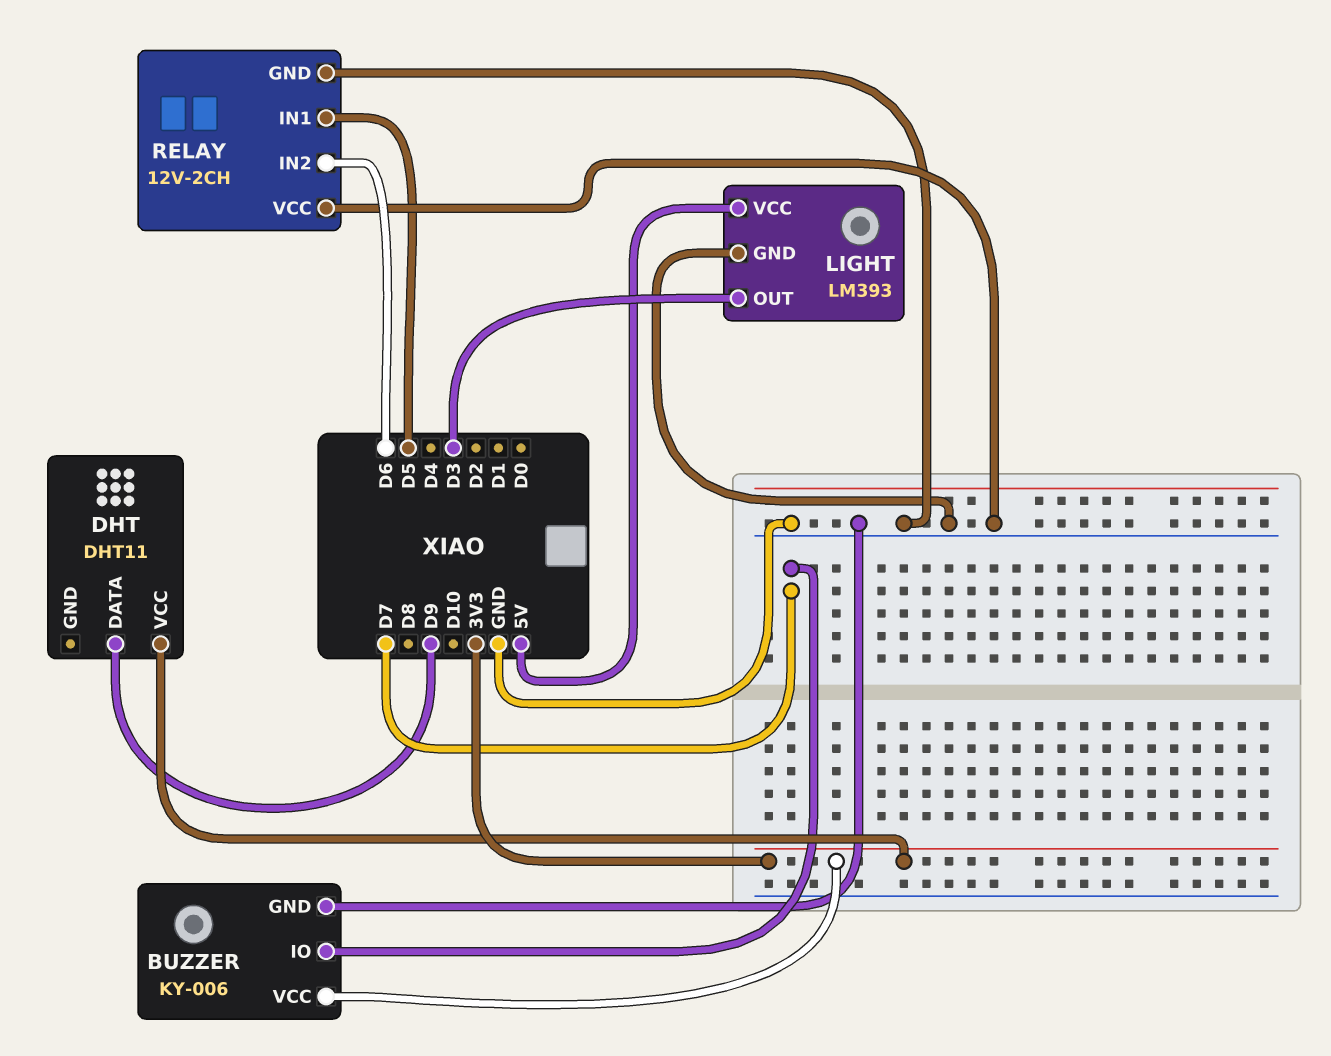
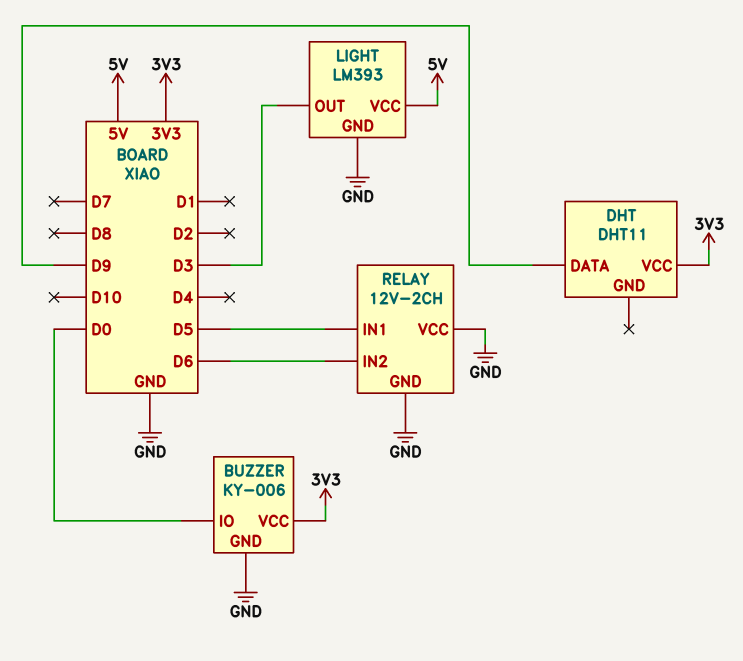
BUZZER pin IO: D7 -> D0

